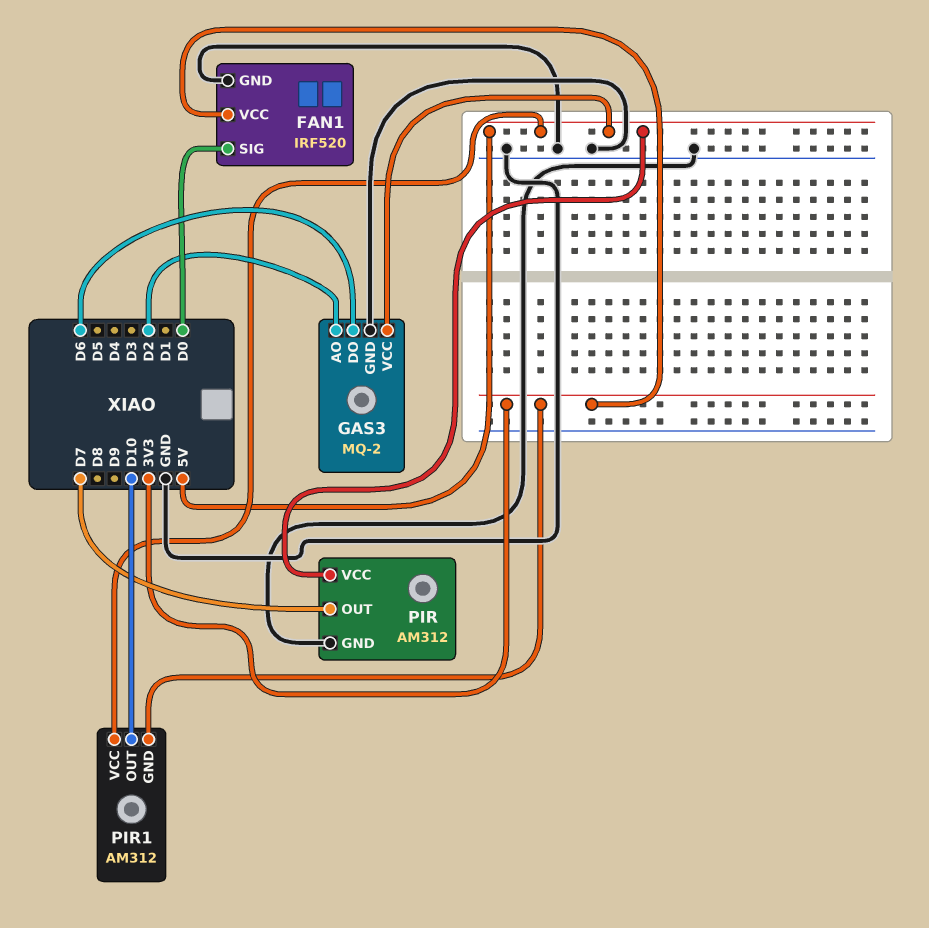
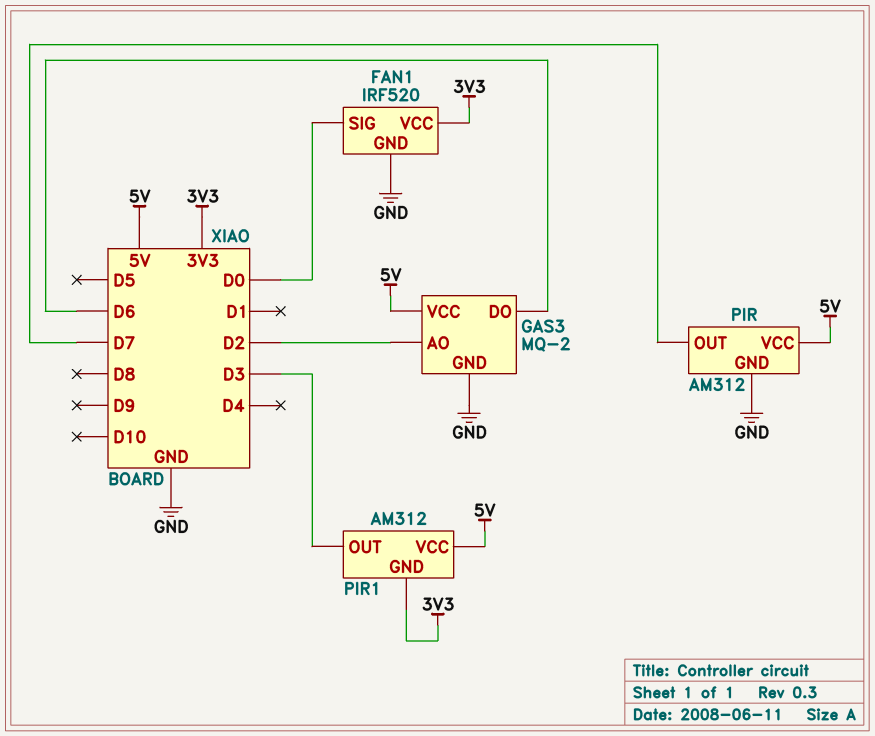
PIR1 pin OUT: D10 -> D3

